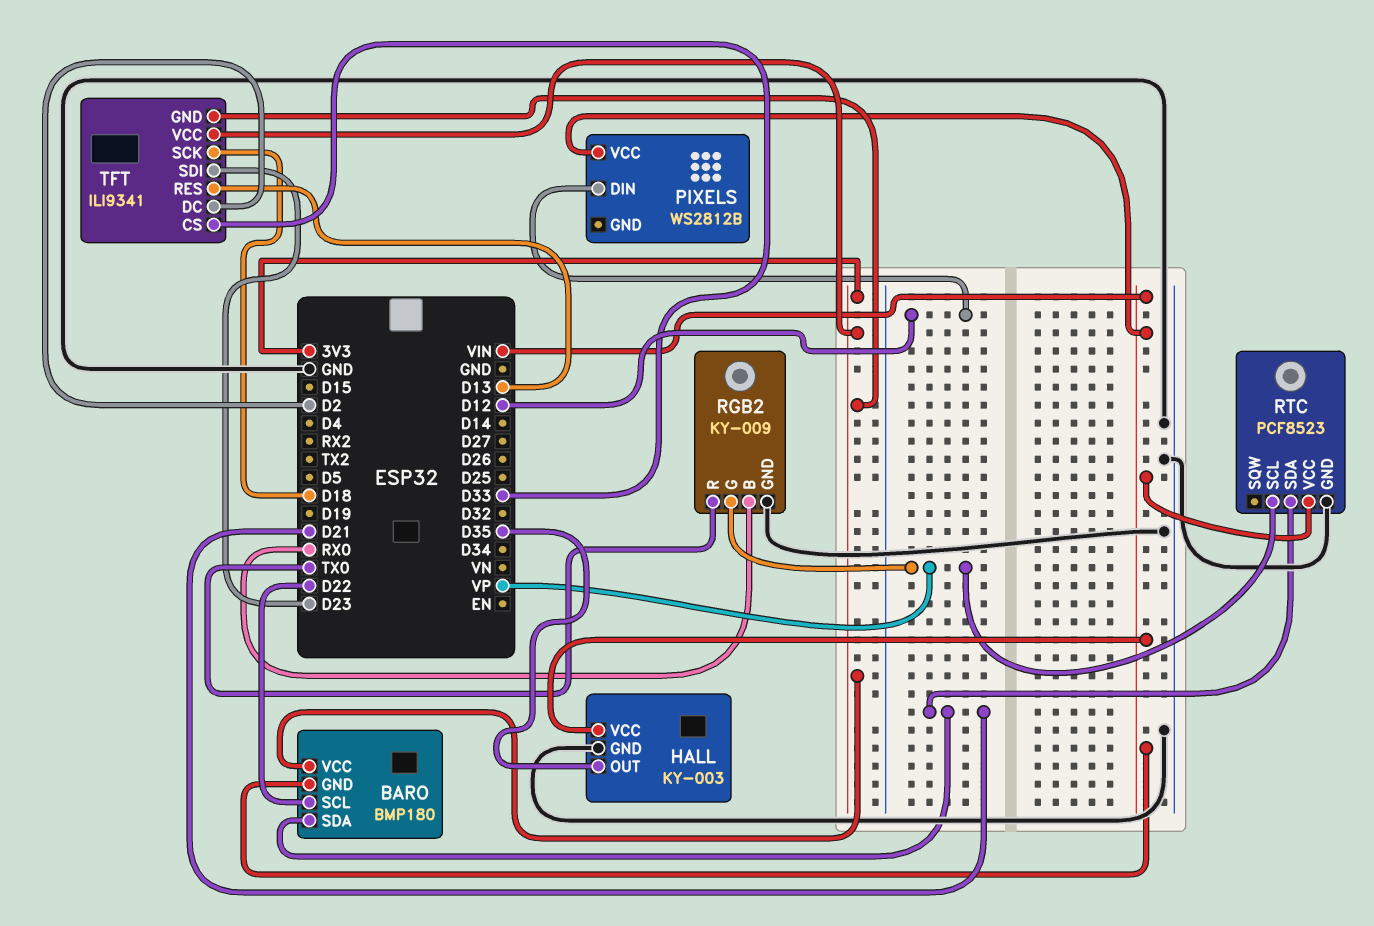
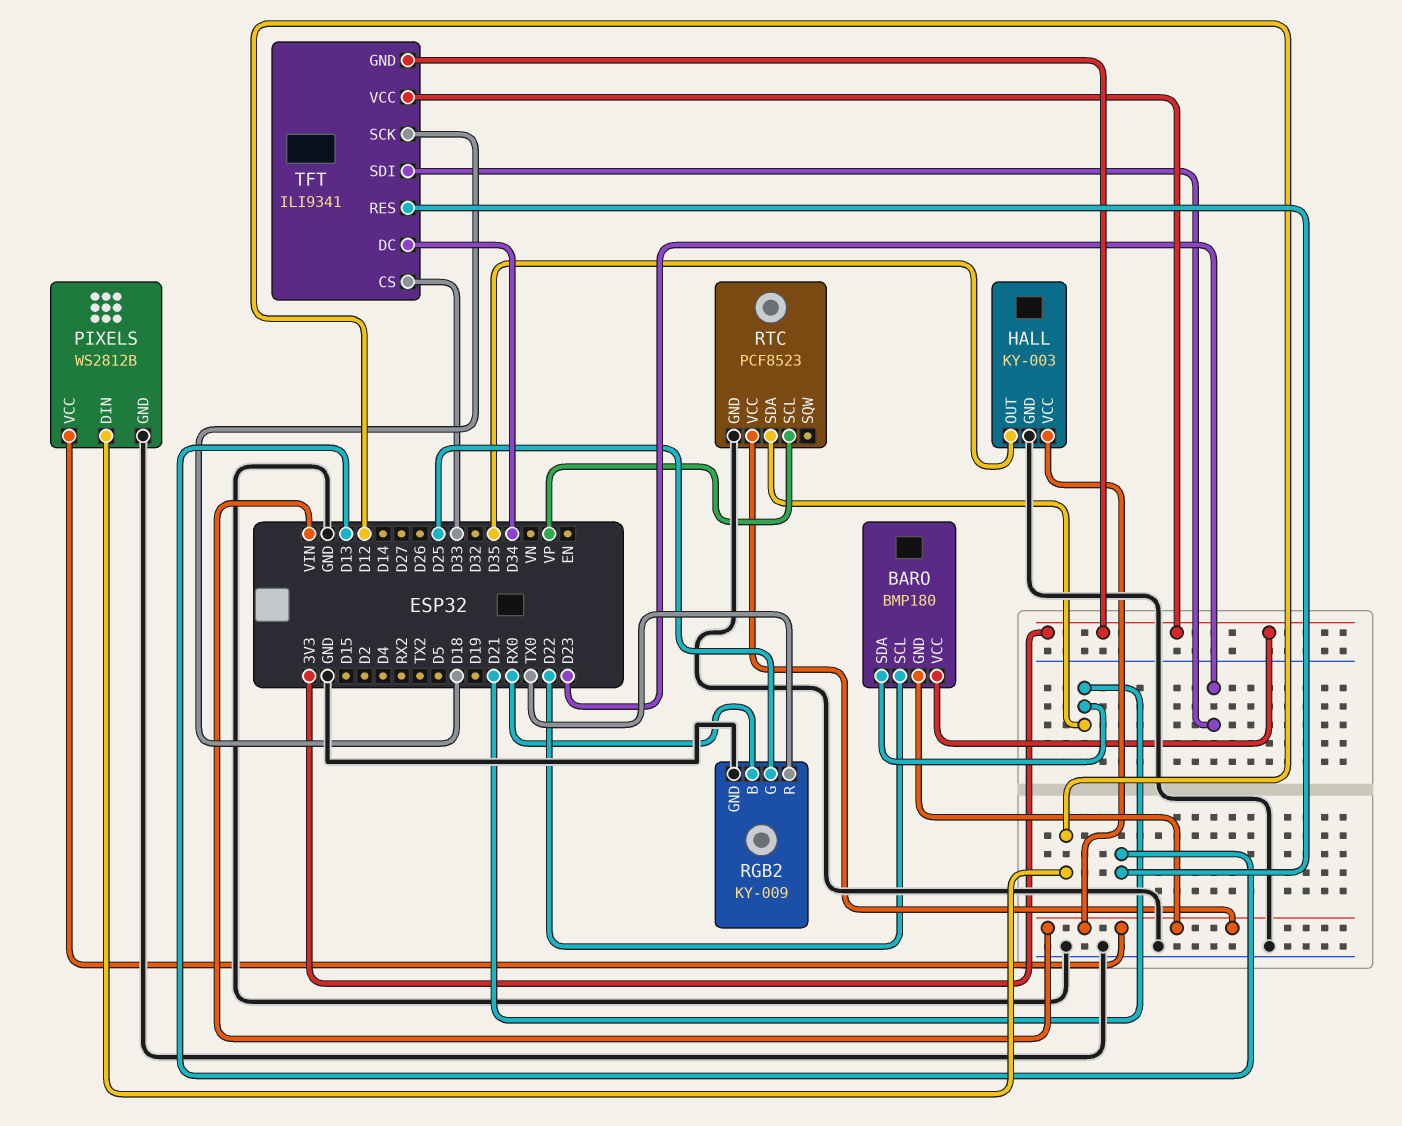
PIXELS pin GND: none -> GND
RGB2 pin G: VP -> D25
TFT pin DC: D2 -> D34

